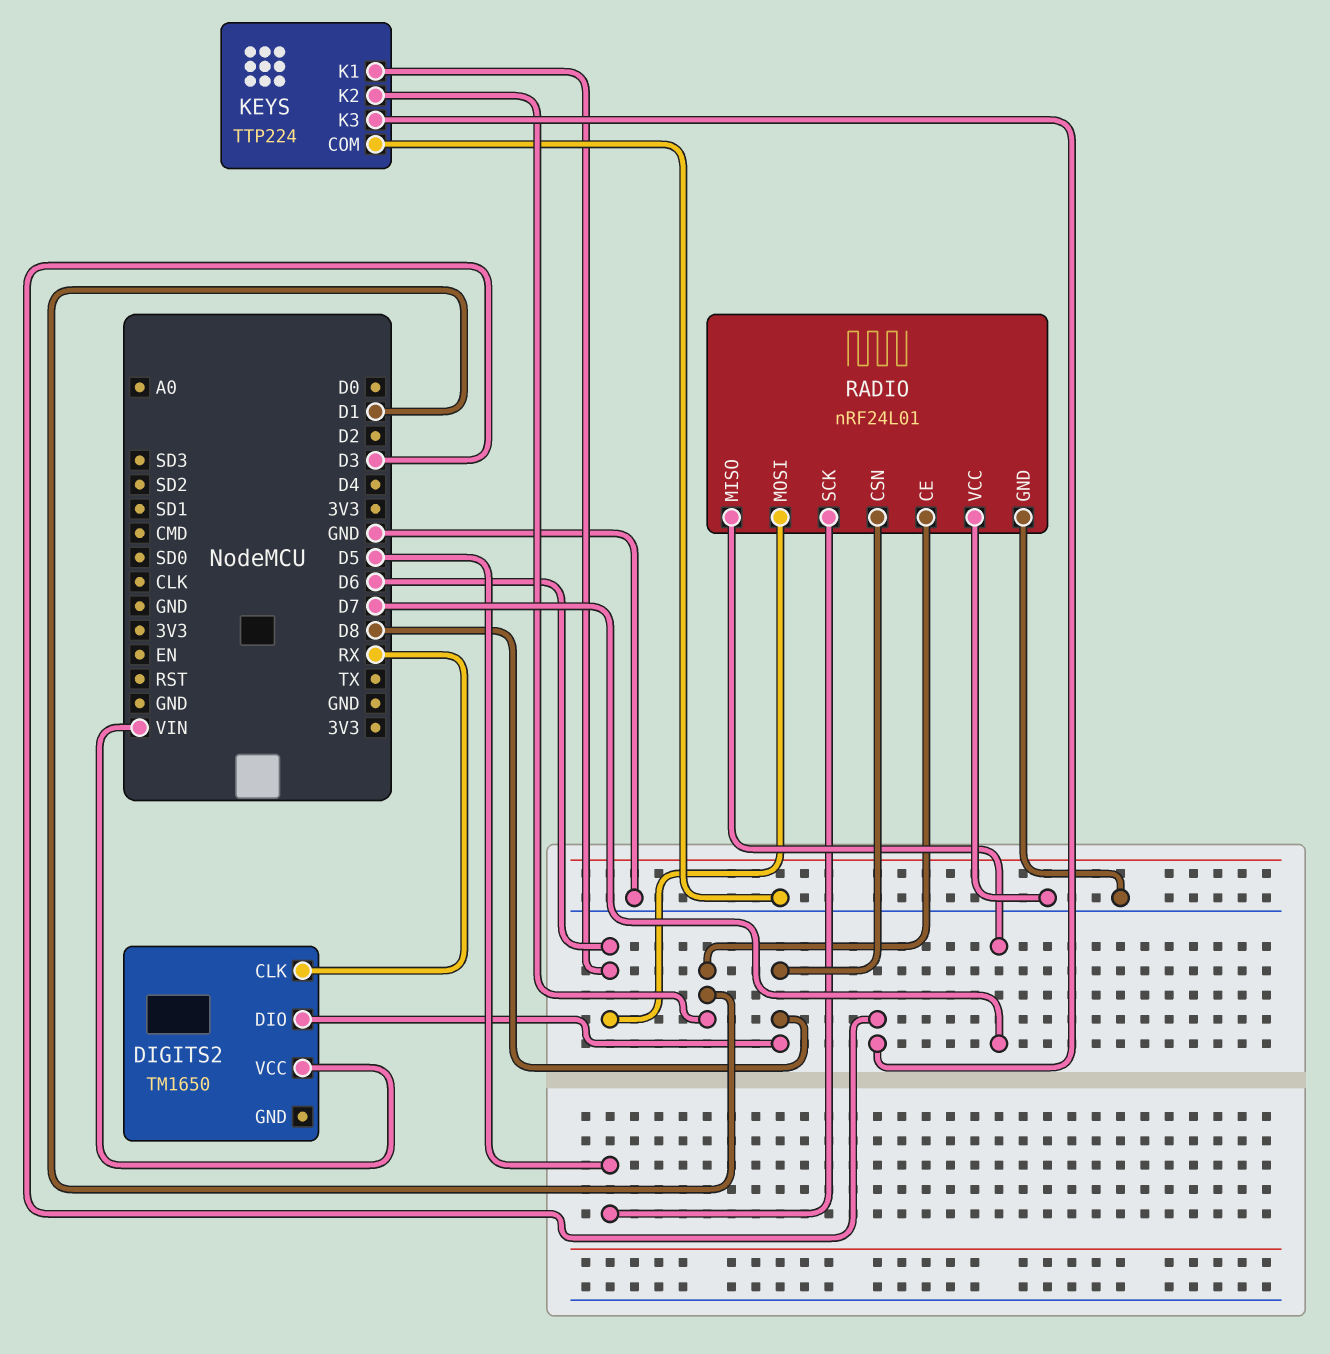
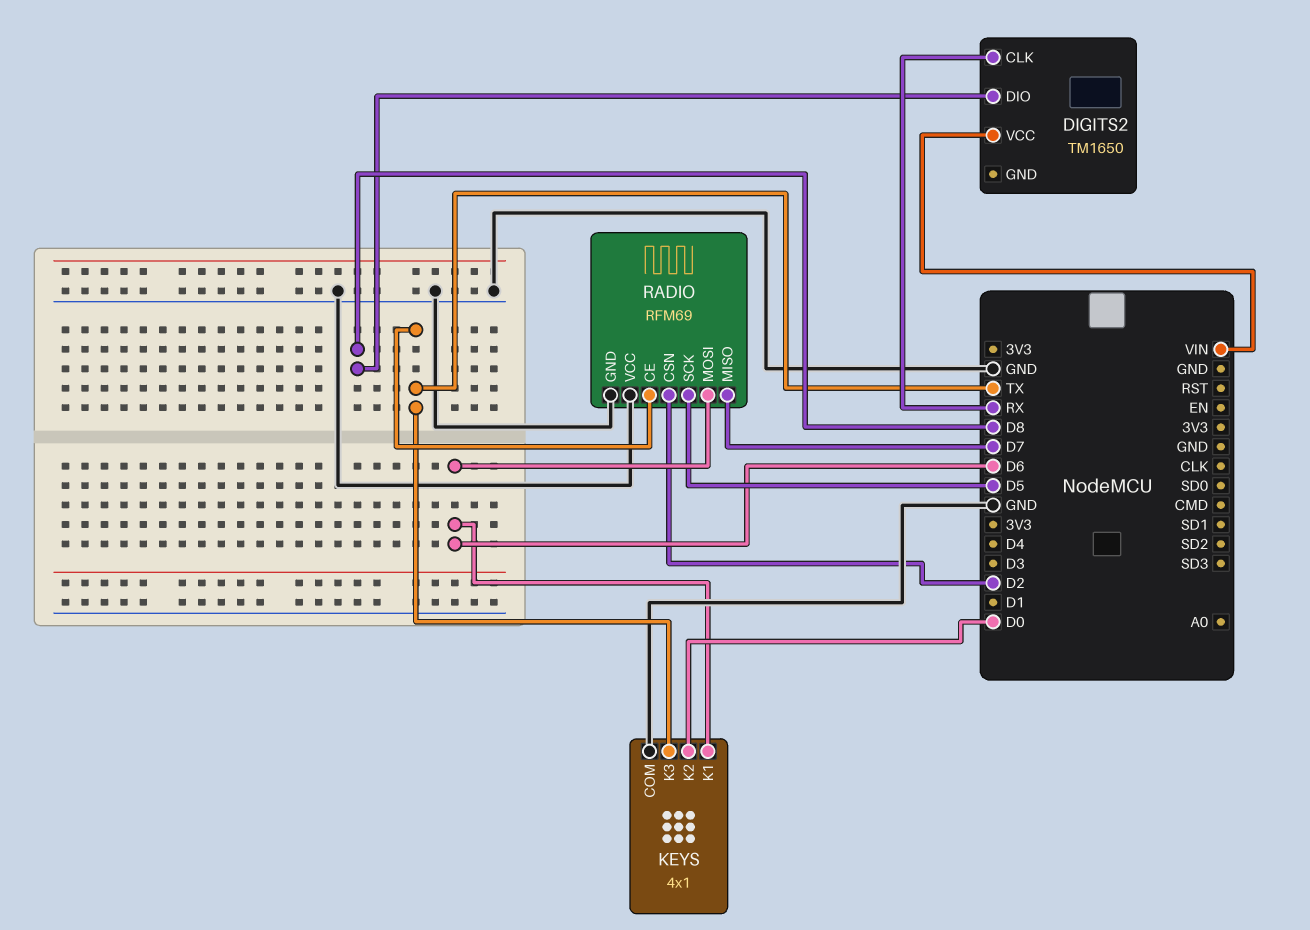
KEYS: TTP224 -> 4x1
KEYS pin K2: D1 -> D0
KEYS pin K3: D3 -> TX
RADIO: nRF24L01 -> RFM69
RADIO pin CE: D1 -> TX
RADIO pin CSN: D8 -> D2

